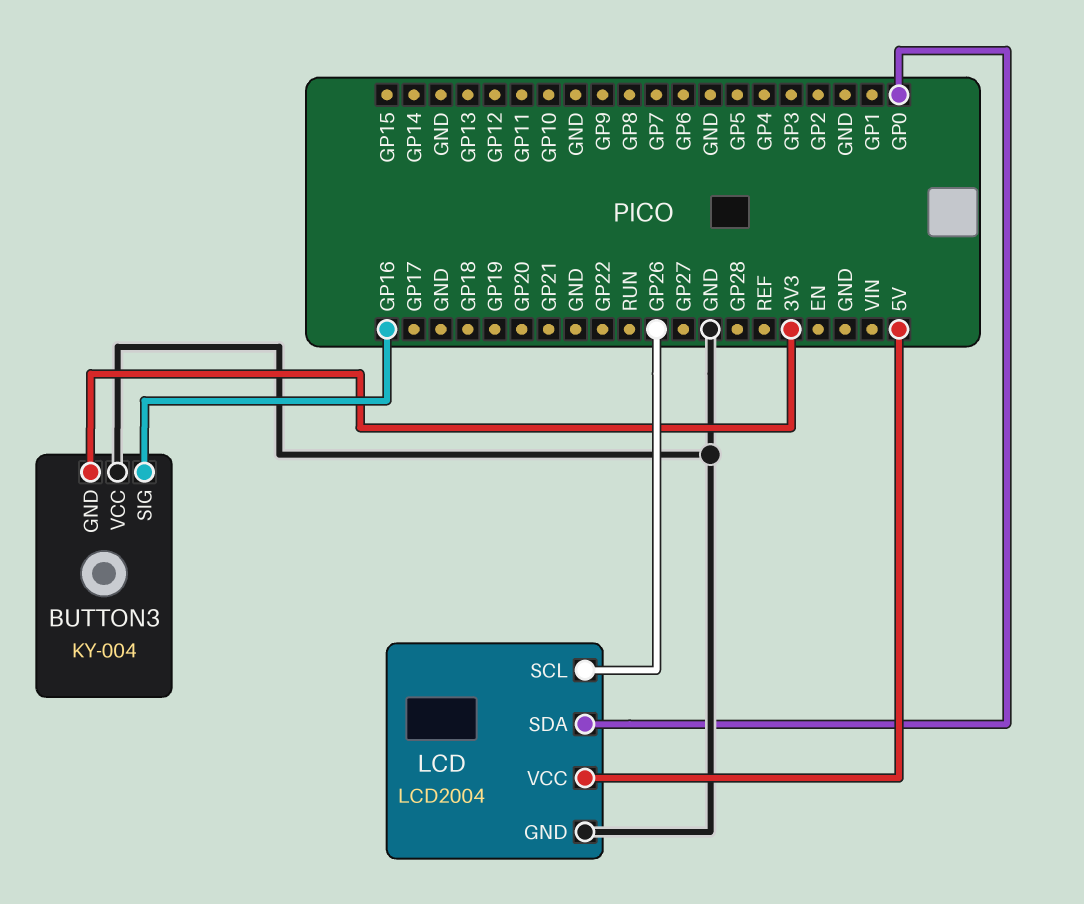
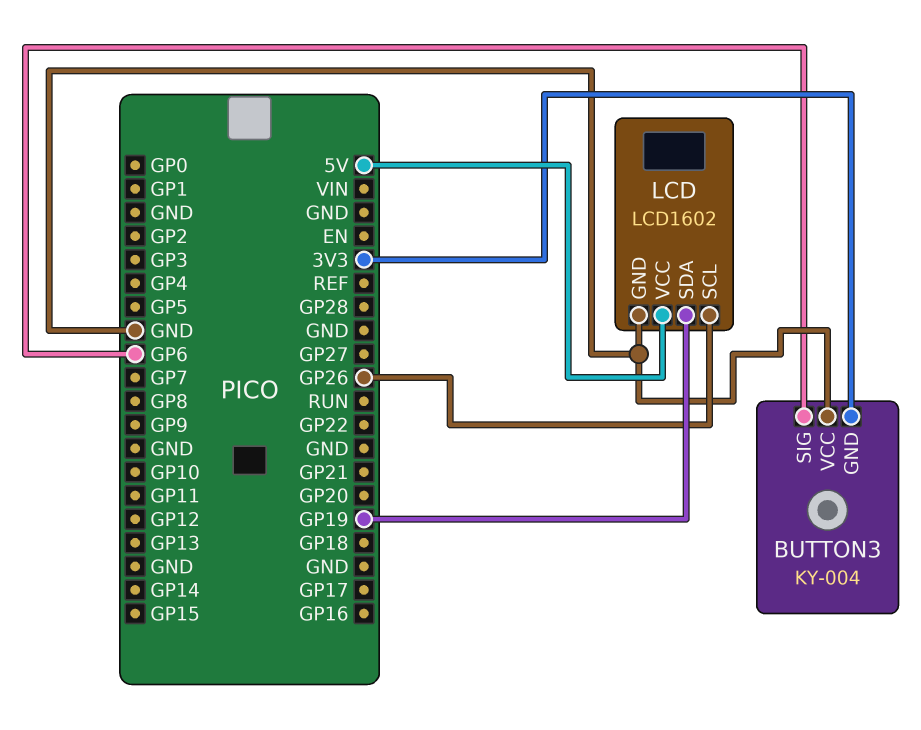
BUTTON3 pin SIG: GP16 -> GP6
LCD: LCD2004 -> LCD1602
LCD pin SDA: GP0 -> GP19

